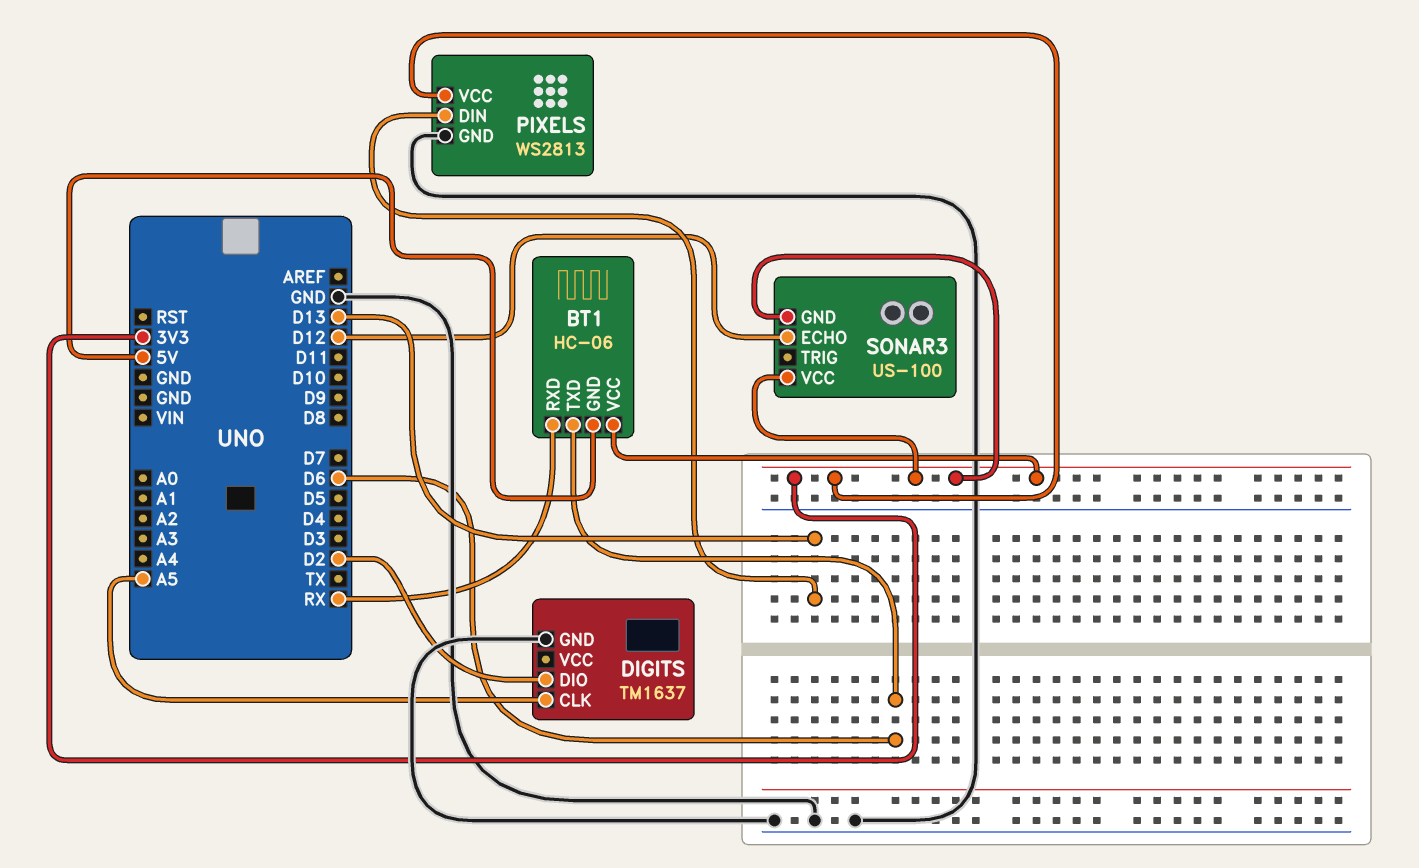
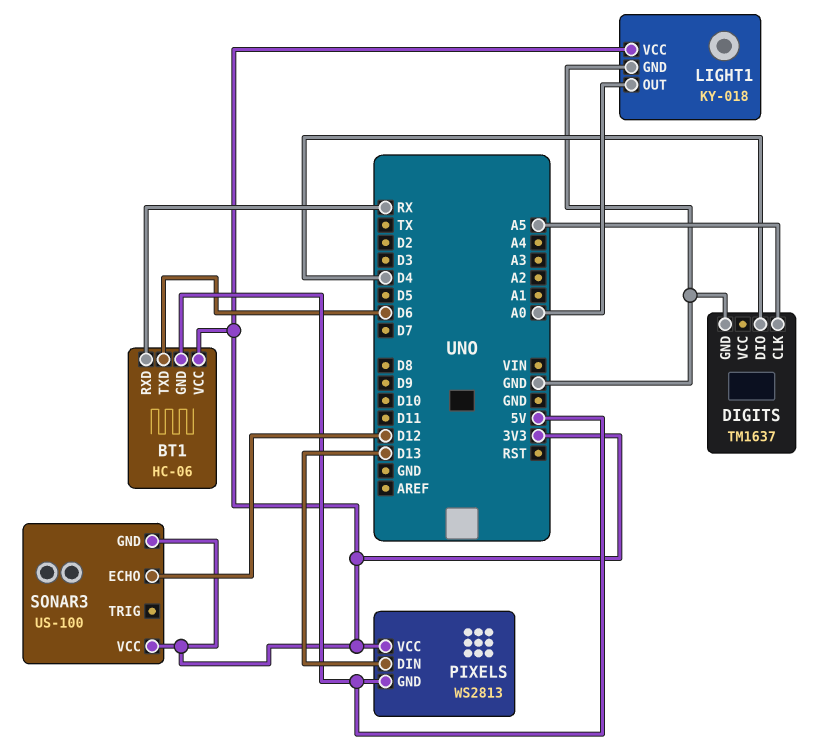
DIGITS pin DIO: D2 -> D4
LIGHT1: none -> KY-018
LIGHT1 pin GND: none -> GND
LIGHT1 pin OUT: none -> A0
LIGHT1 pin VCC: none -> 3V3
PIXELS pin GND: GND -> 5V

